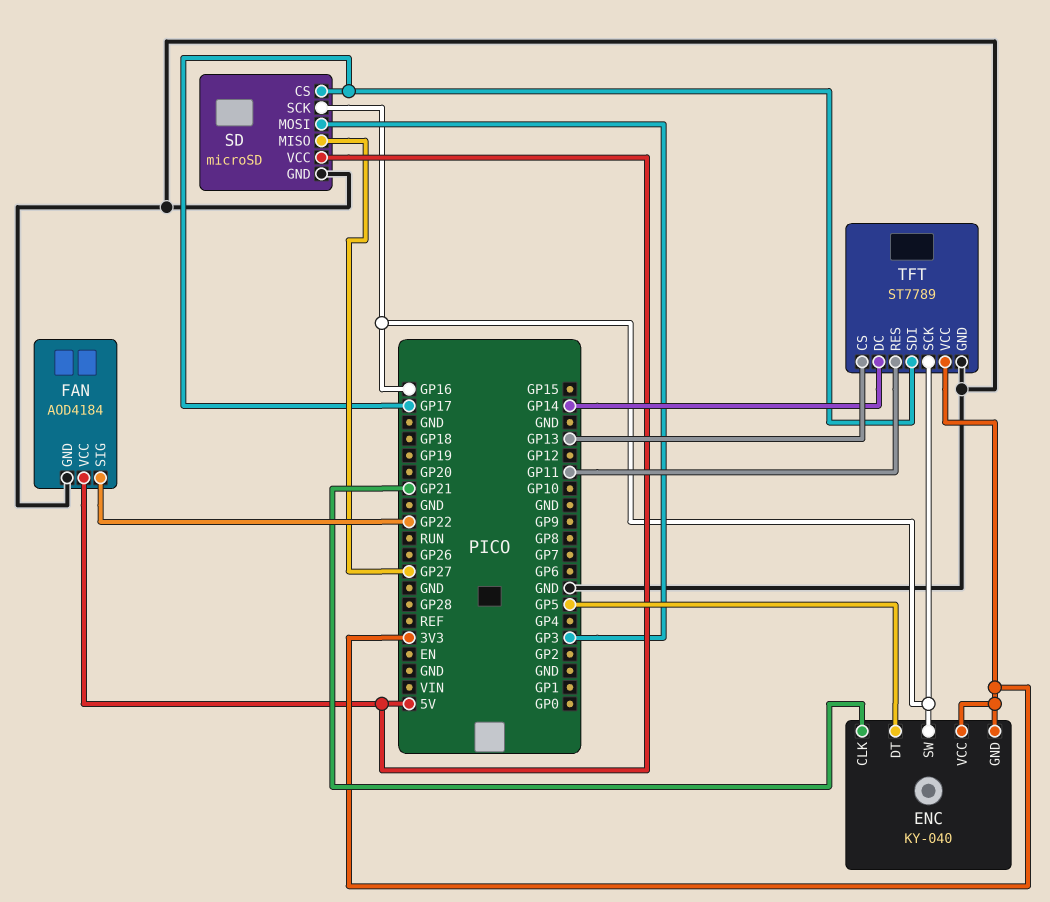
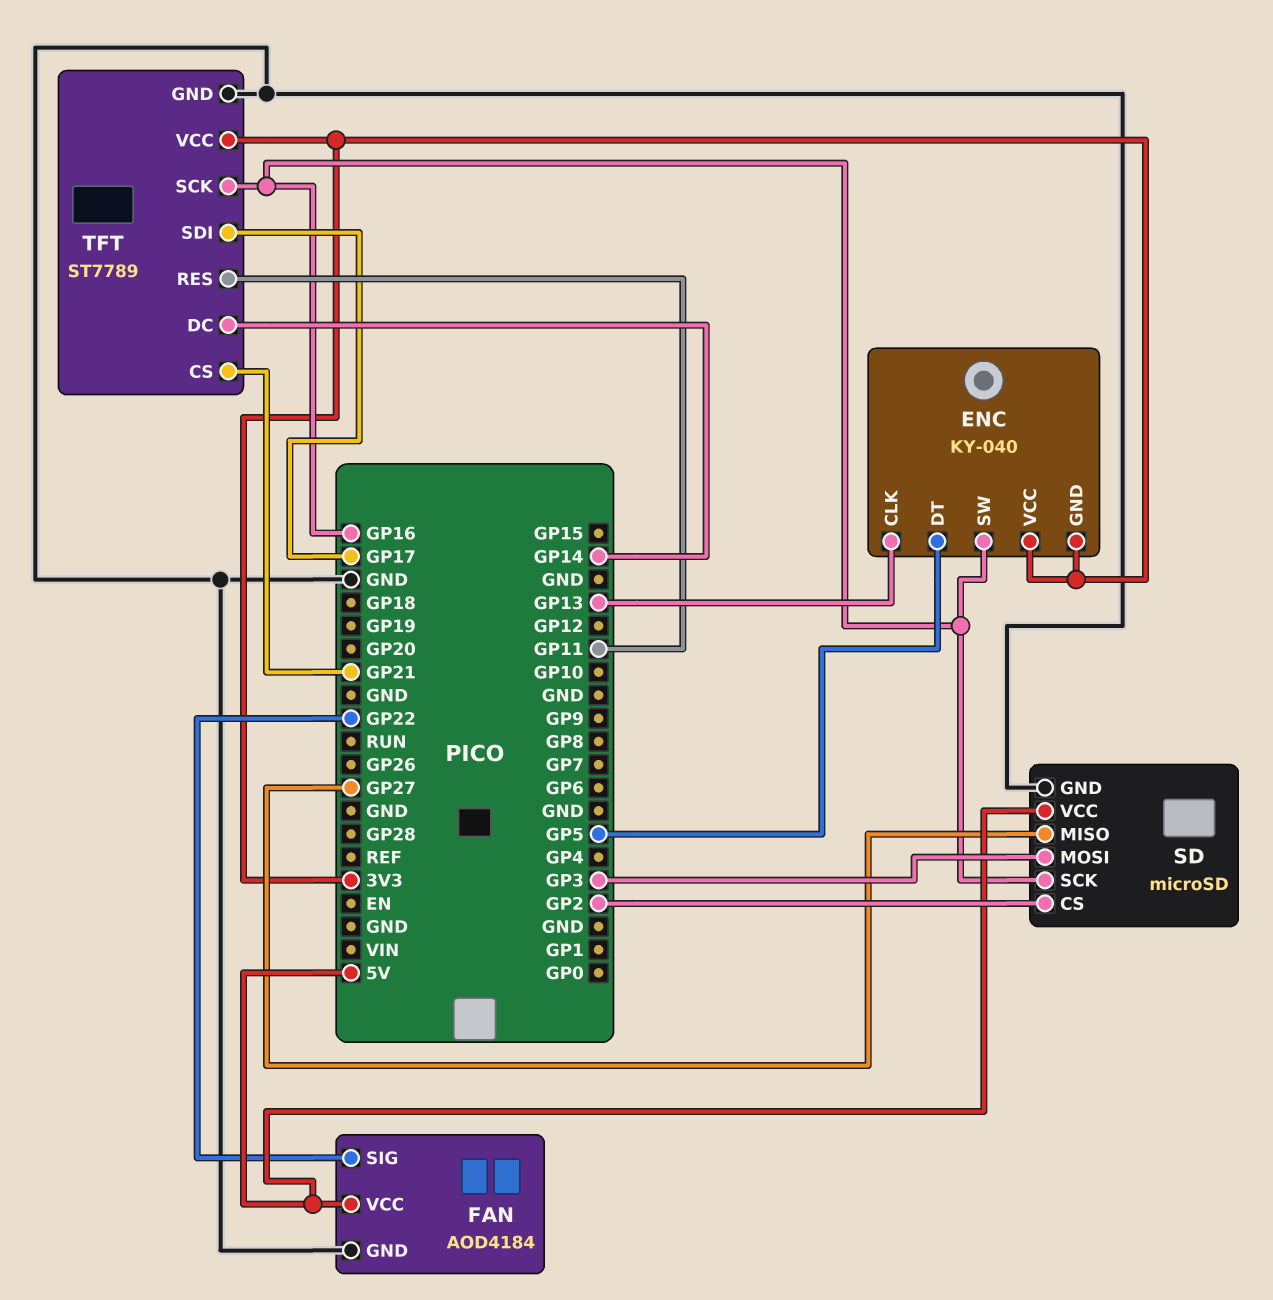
ENC pin CLK: GP21 -> GP13
SD pin CS: GP17 -> GP2
TFT pin CS: GP13 -> GP21

